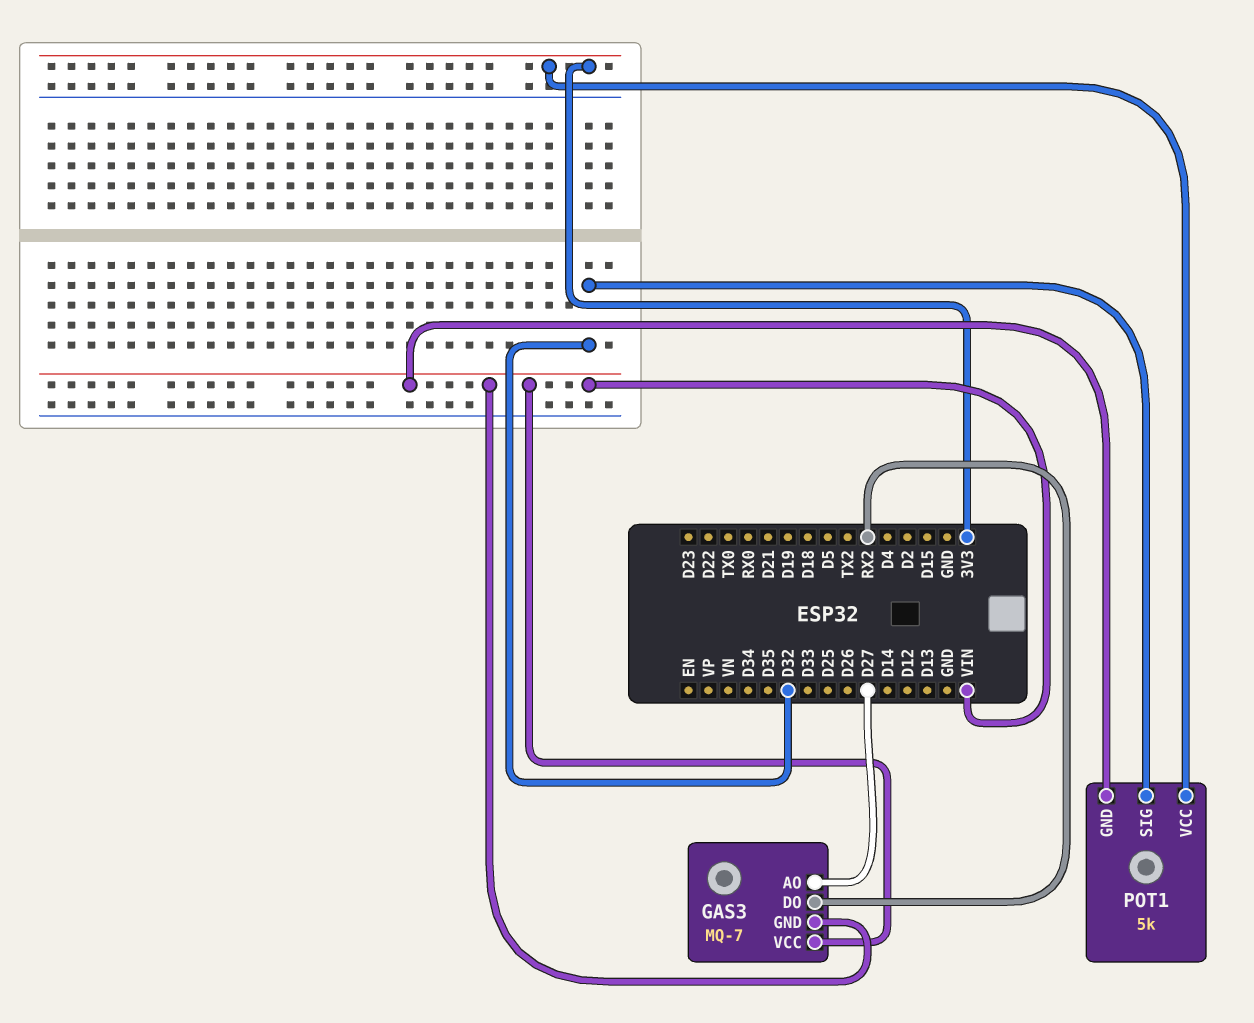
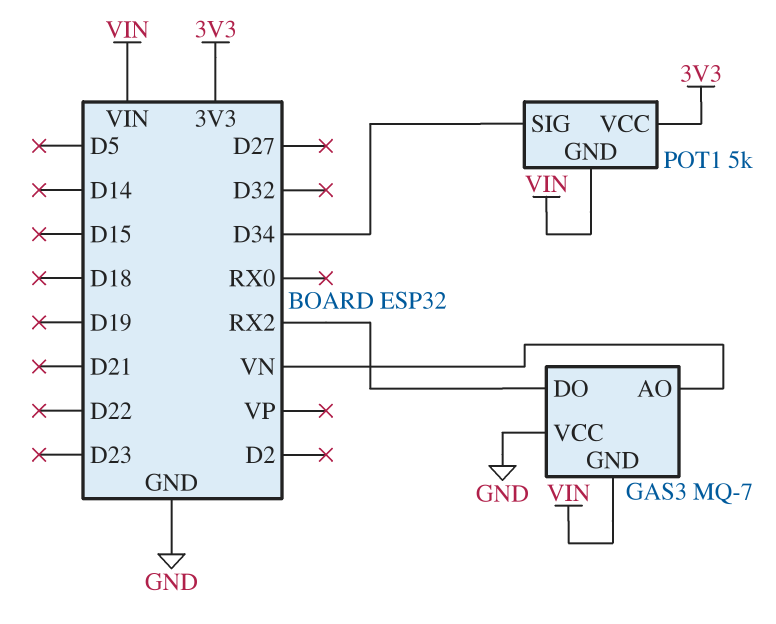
GAS3 pin AO: D27 -> VN
GAS3 pin VCC: VIN -> GND
POT1 pin SIG: D32 -> D34

